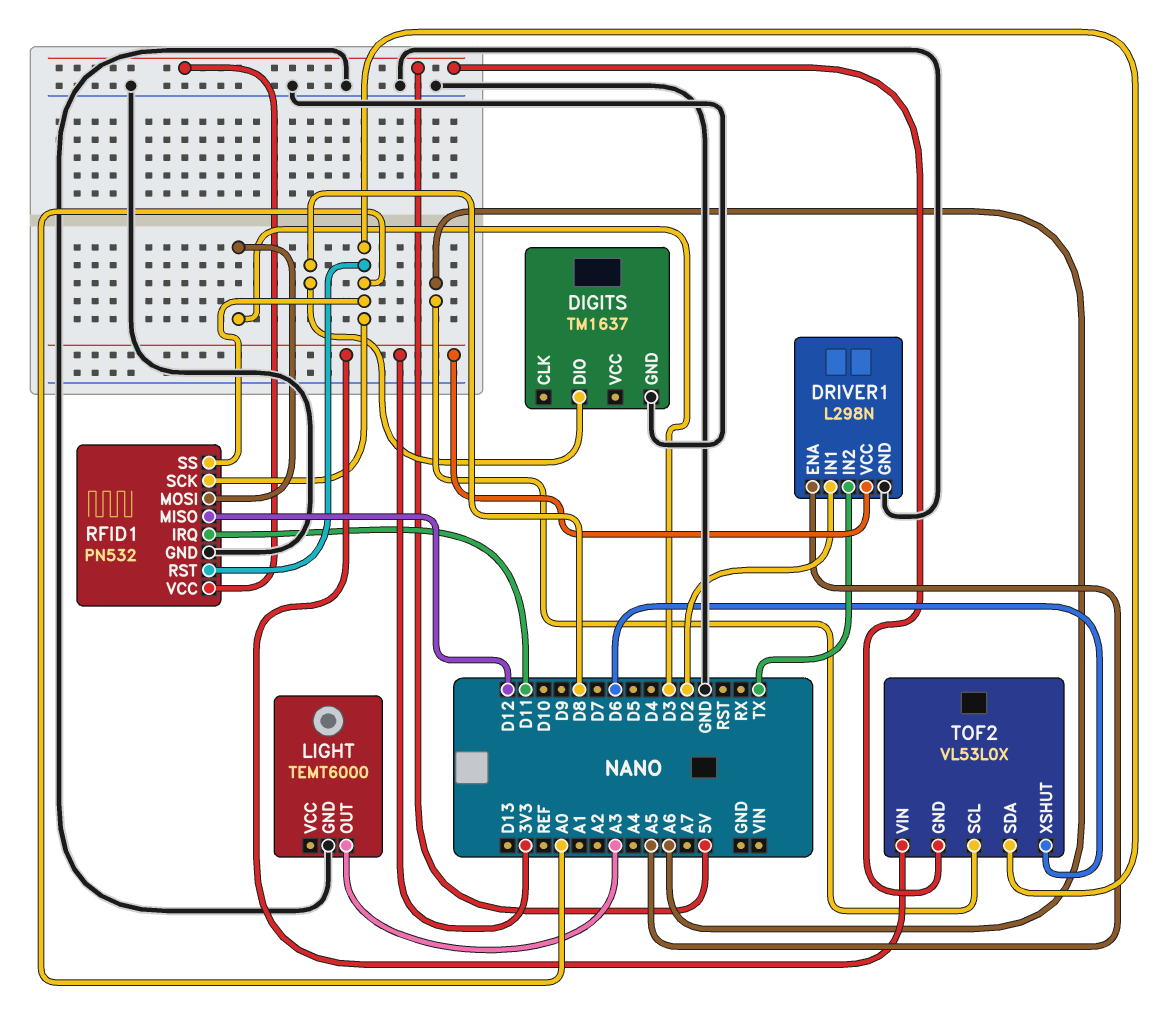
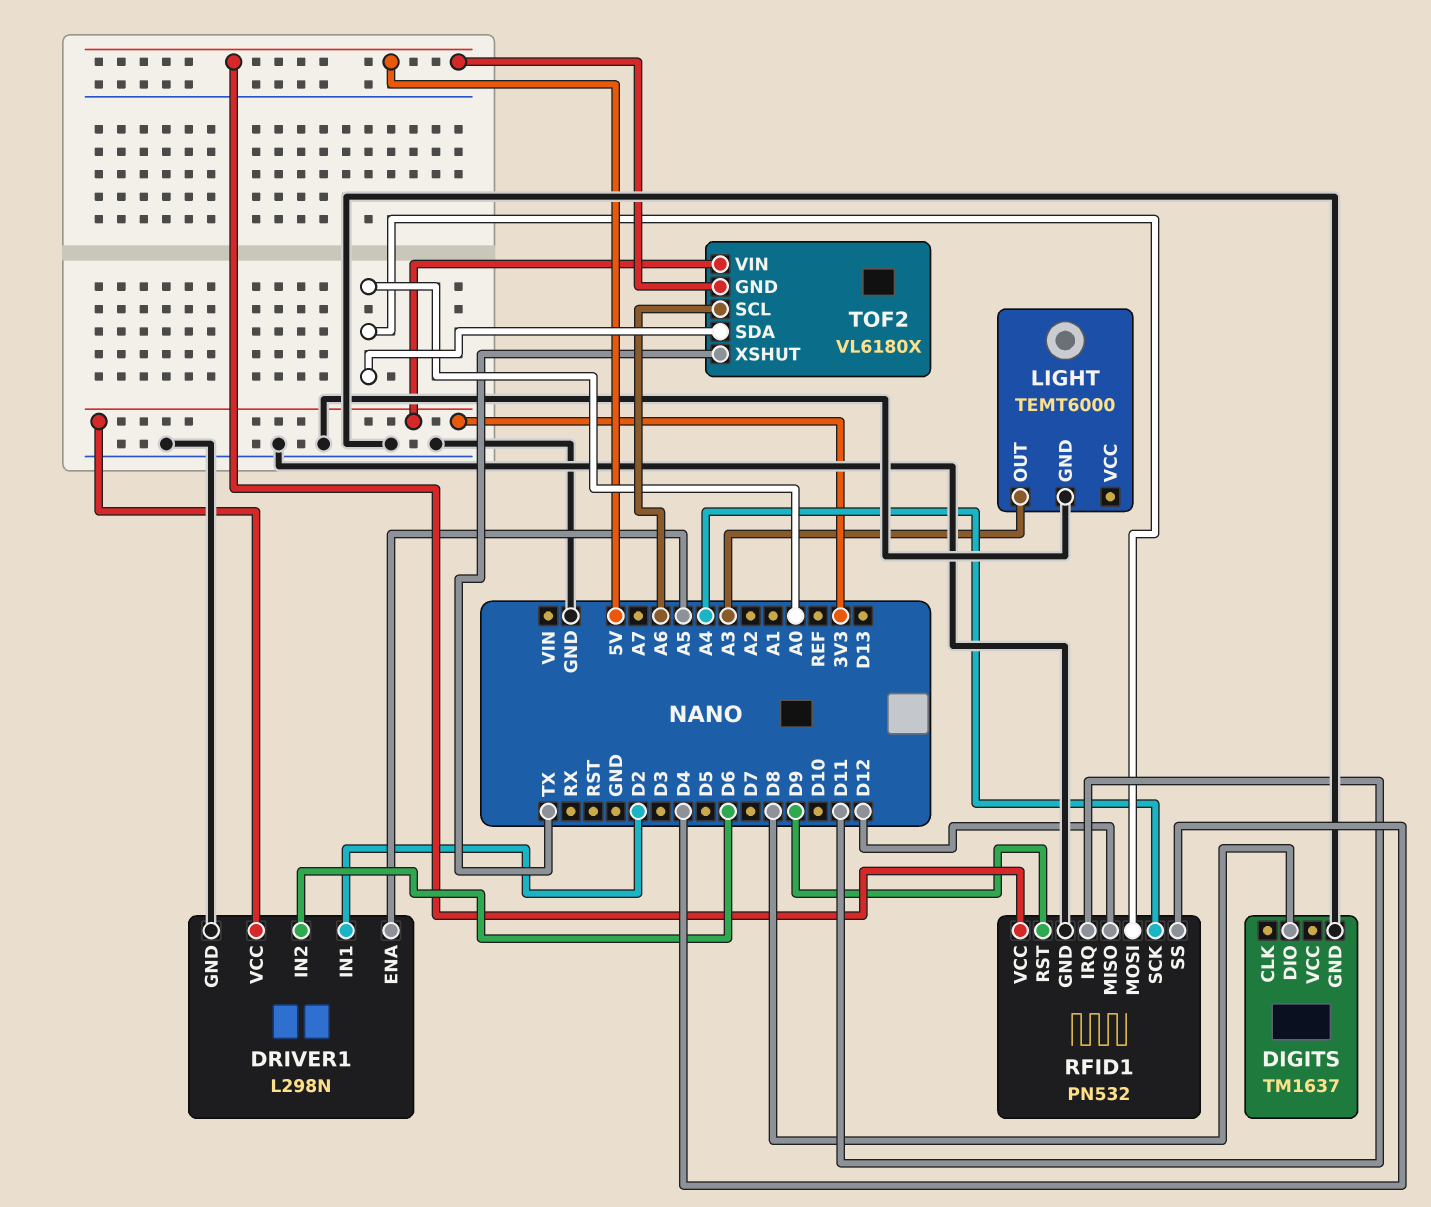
DRIVER1 pin IN2: TX -> D6
RFID1 pin MOSI: D3 -> A0
RFID1 pin RST: A0 -> D9
RFID1 pin SCK: A0 -> A4
RFID1 pin SS: A0 -> D4
TOF2: VL53L0X -> VL6180X
TOF2 pin XSHUT: D6 -> TX

